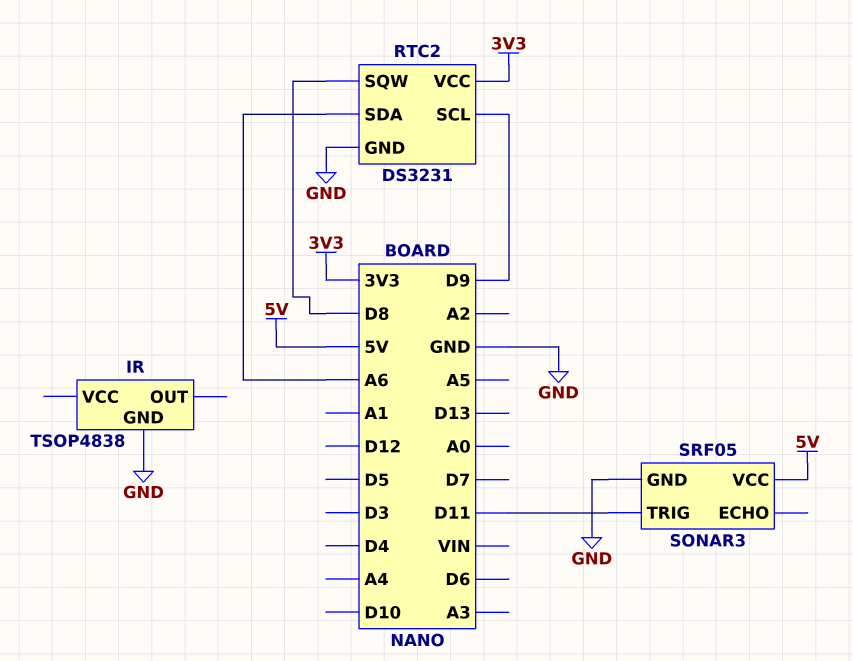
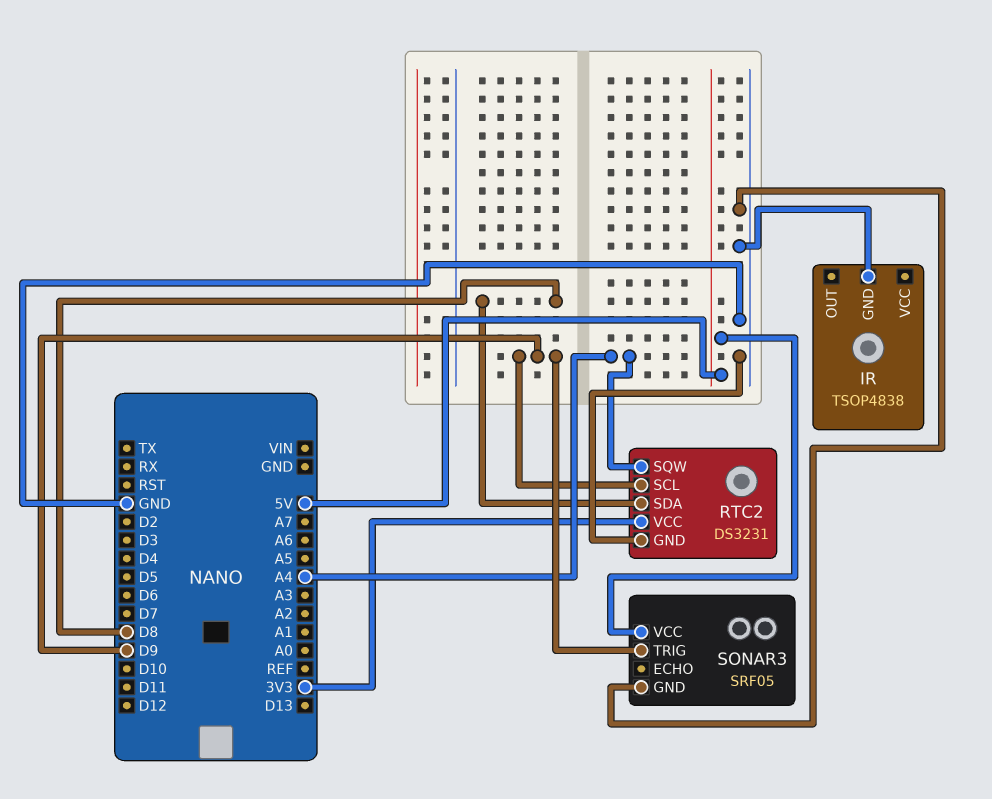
RTC2 pin SDA: A6 -> D8
RTC2 pin SQW: D8 -> A4
SONAR3 pin TRIG: D11 -> D9

